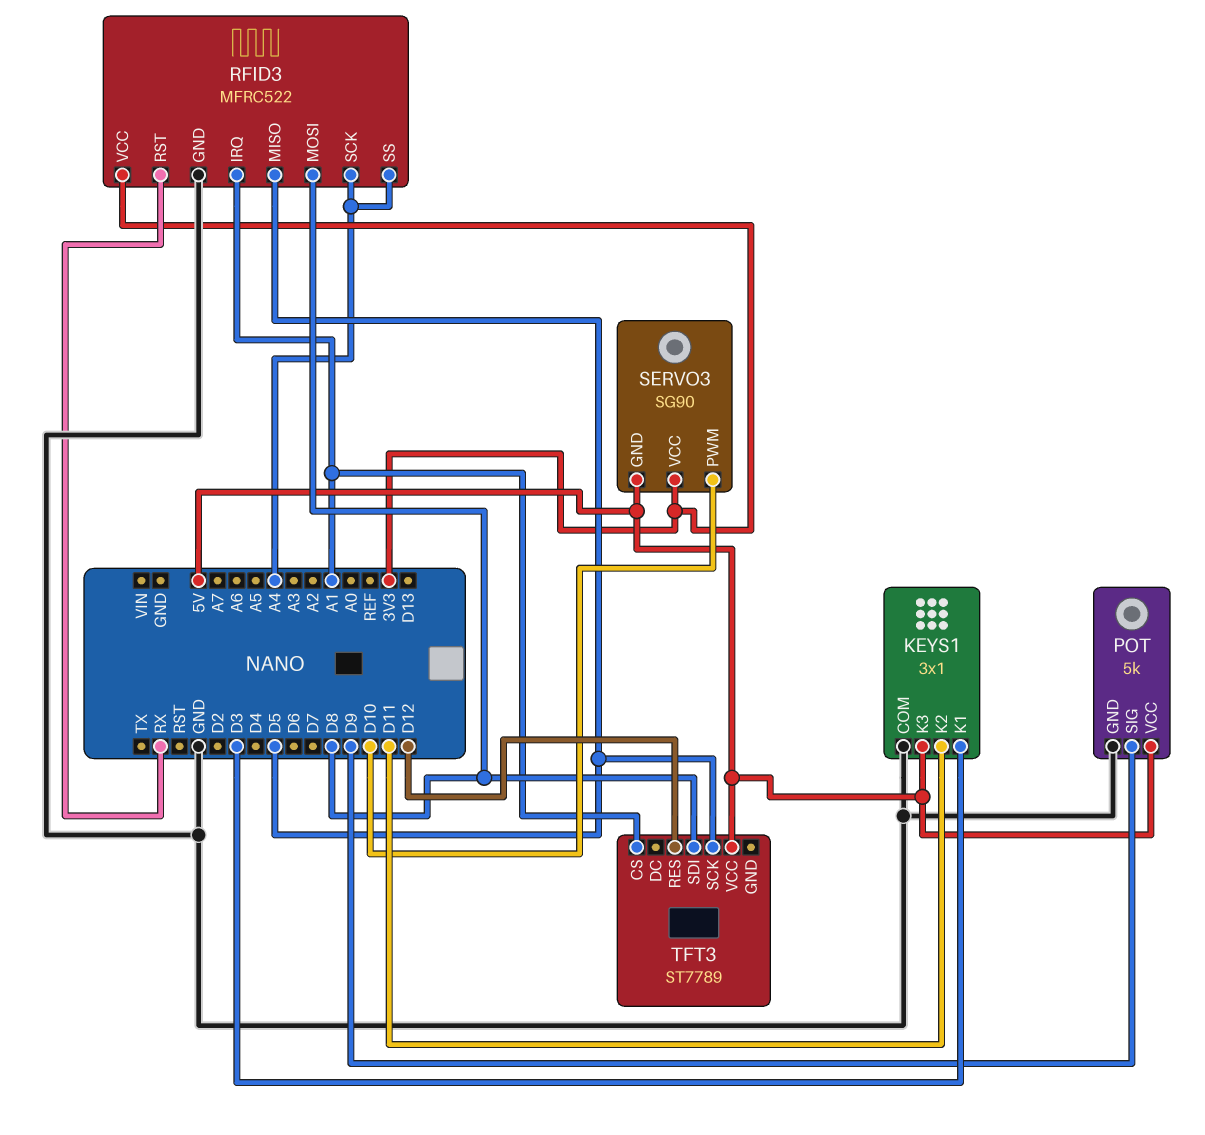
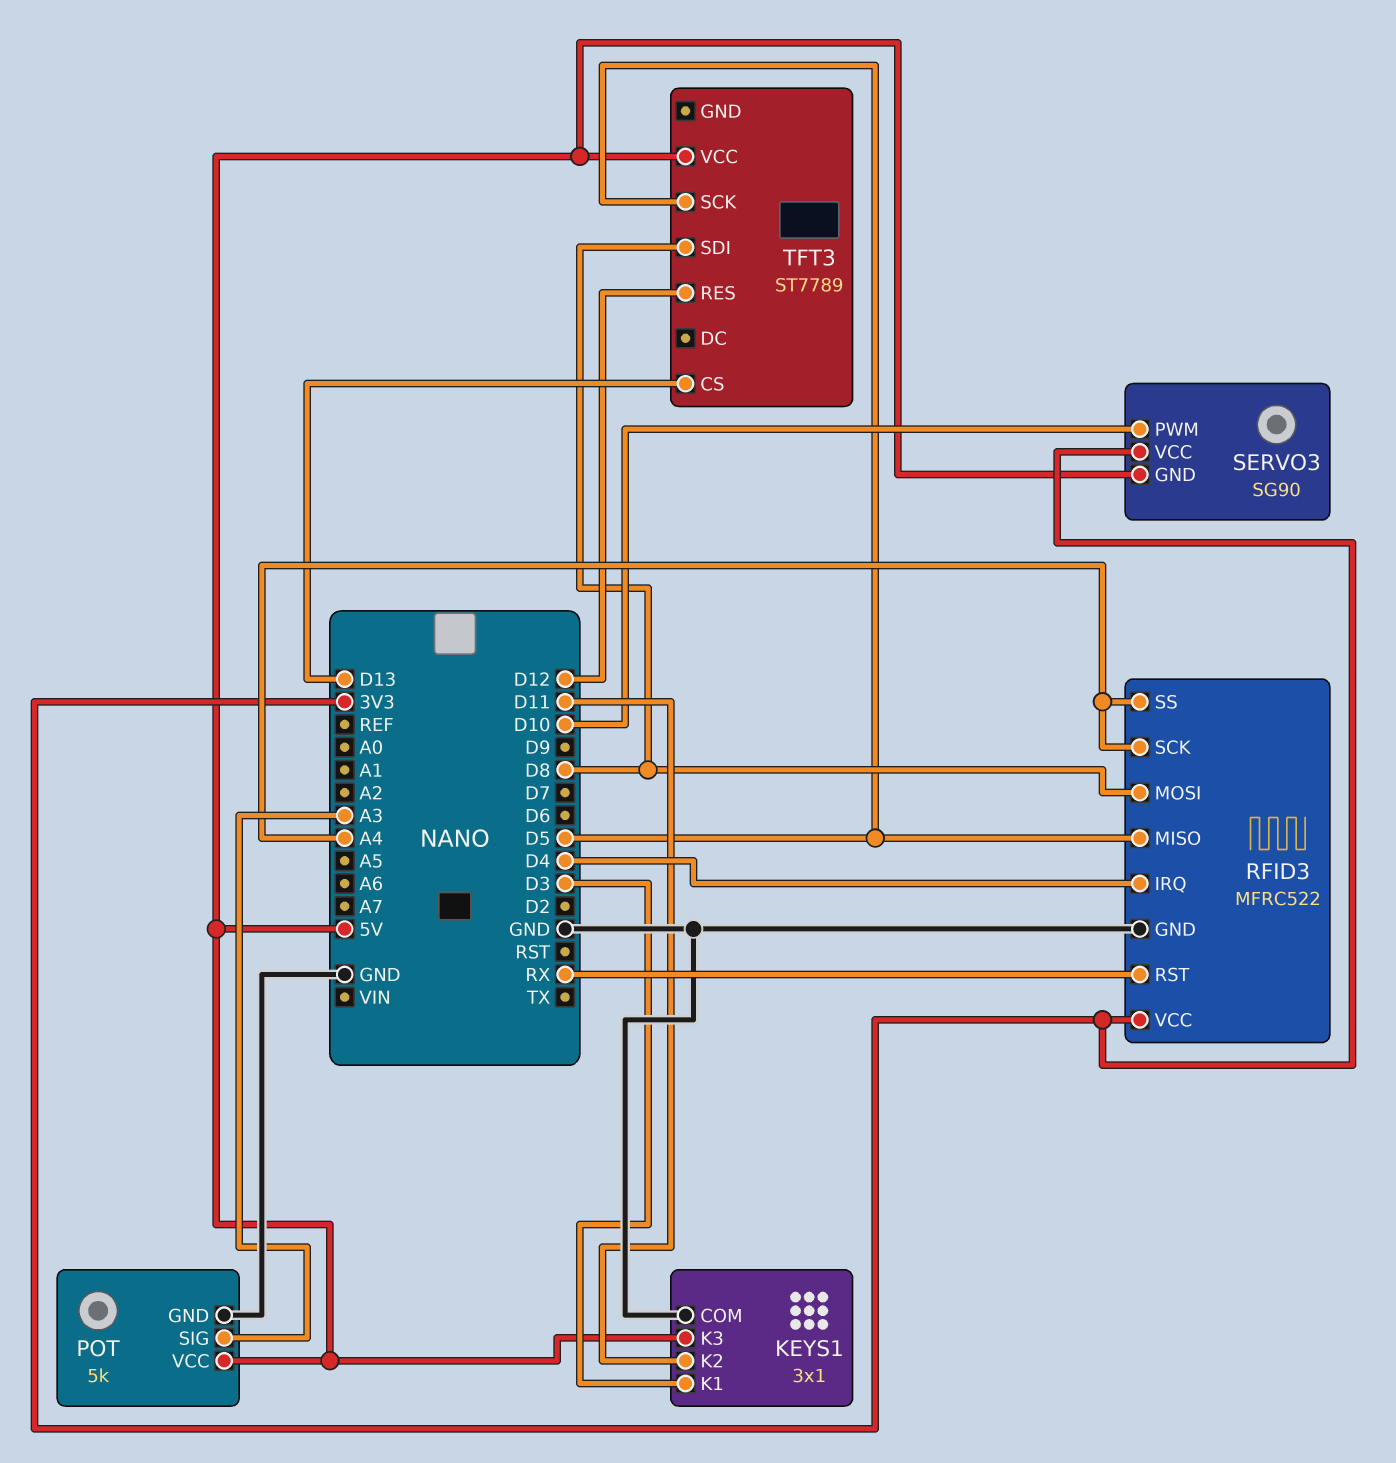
POT pin SIG: D9 -> A3
RFID3 pin IRQ: A1 -> D4
TFT3 pin CS: A1 -> D13

